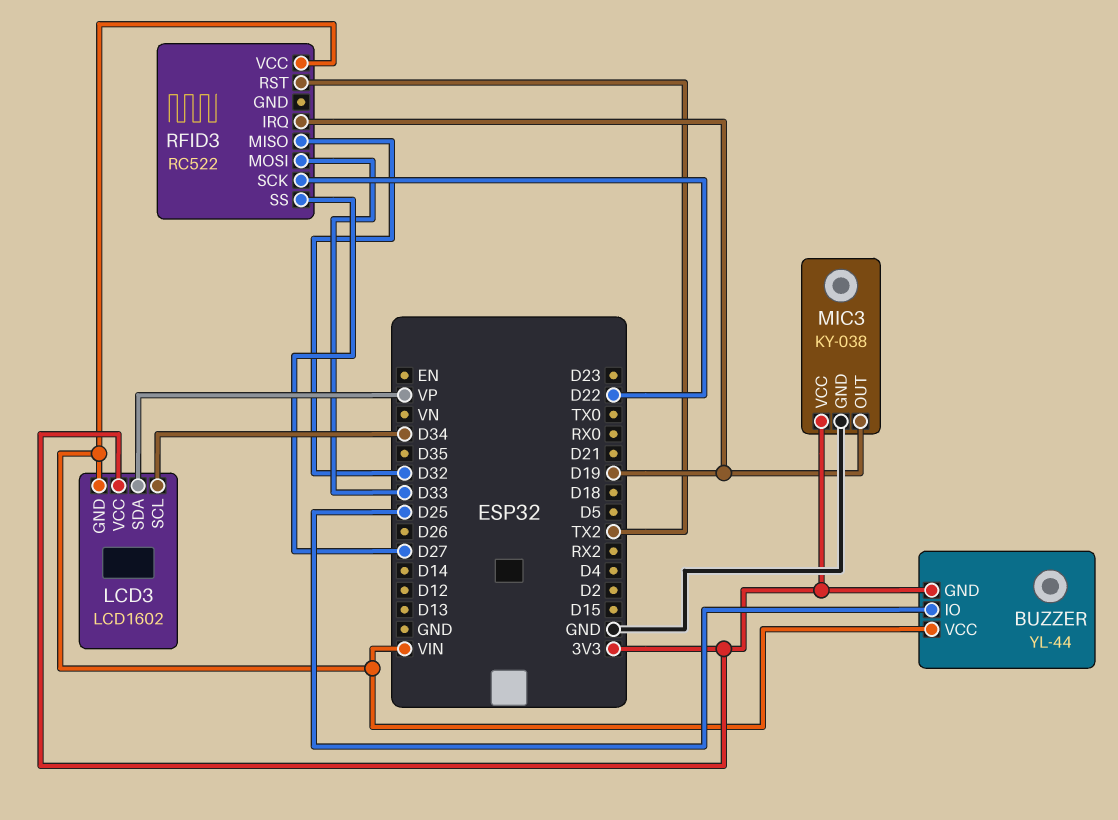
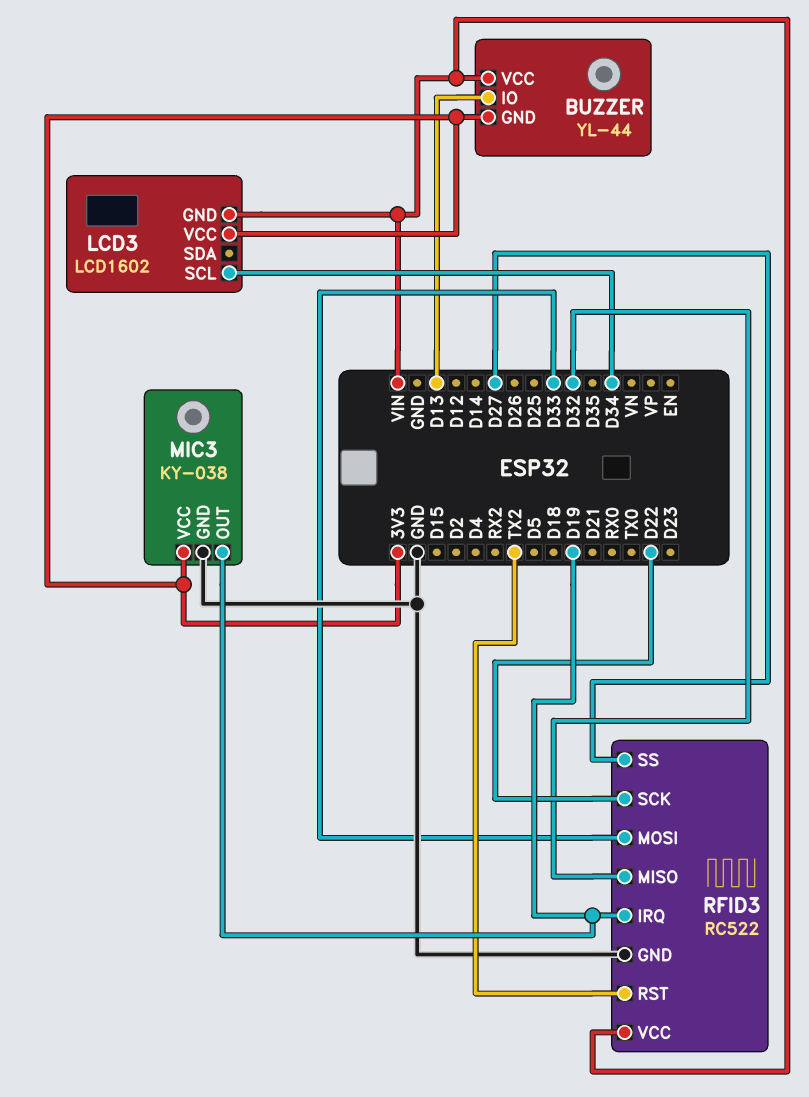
BUZZER pin IO: D25 -> D13
LCD3 pin SDA: VP -> none
RFID3 pin GND: none -> GND

